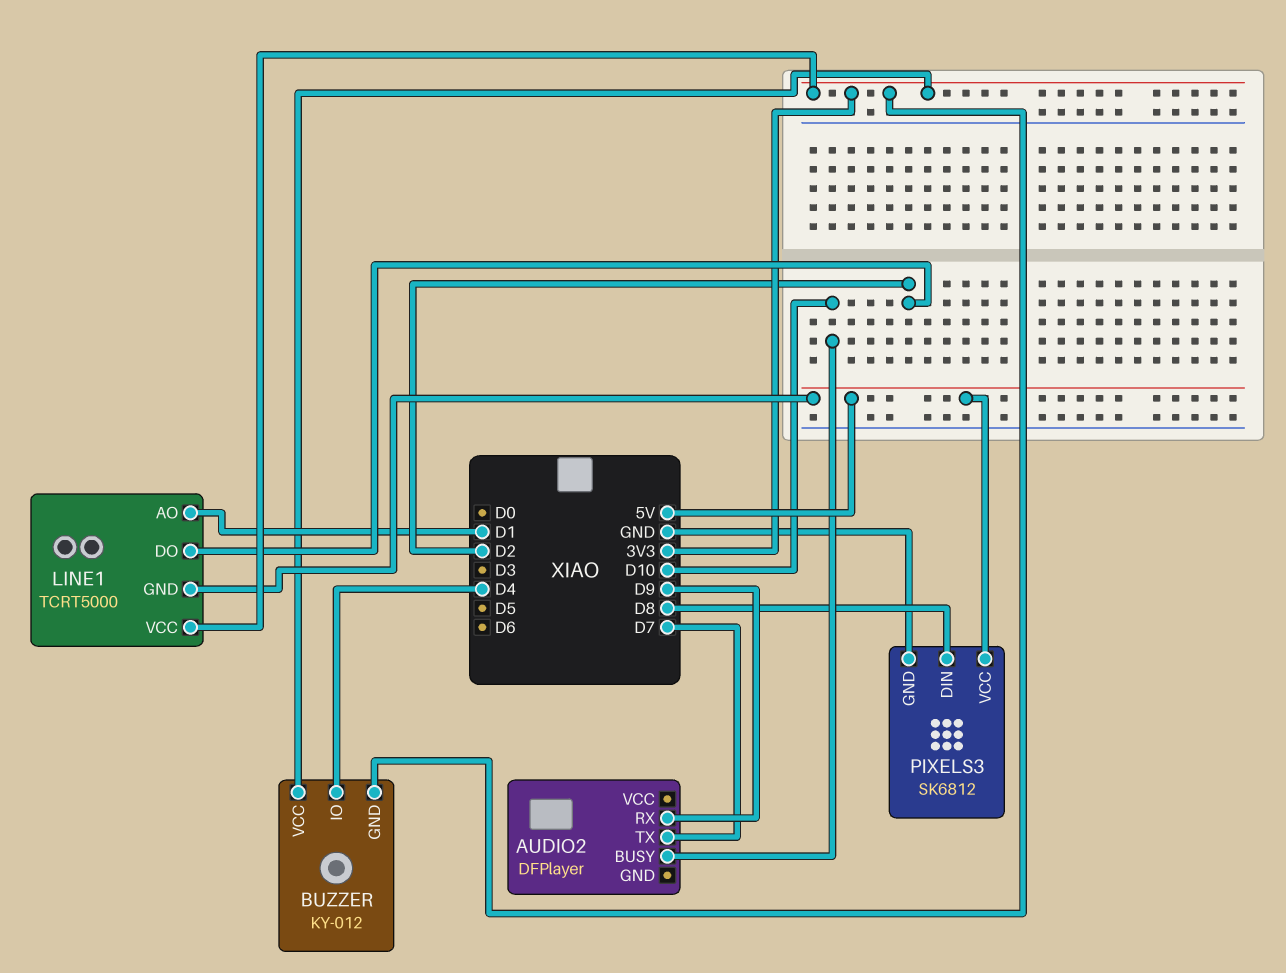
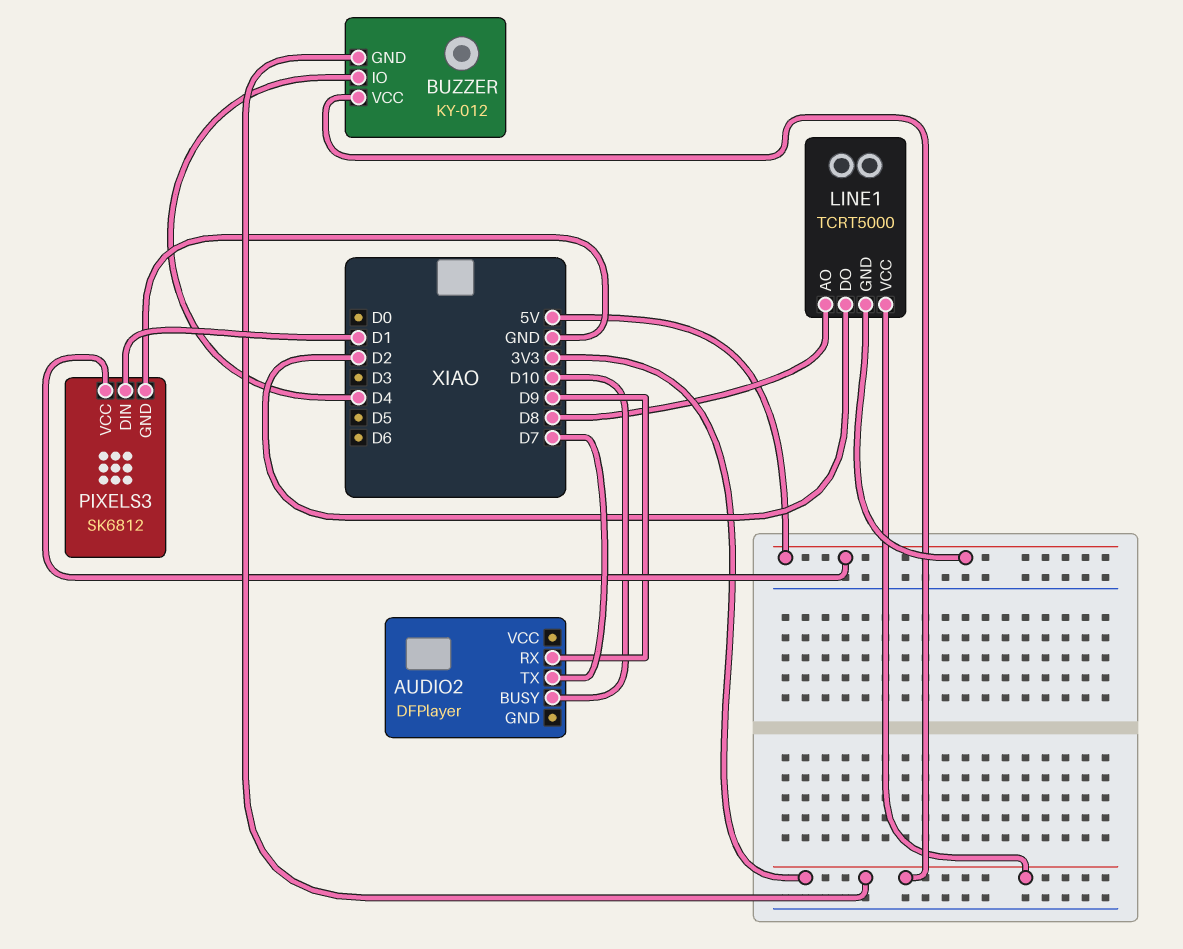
LINE1 pin AO: D1 -> D8
PIXELS3 pin DIN: D8 -> D1

